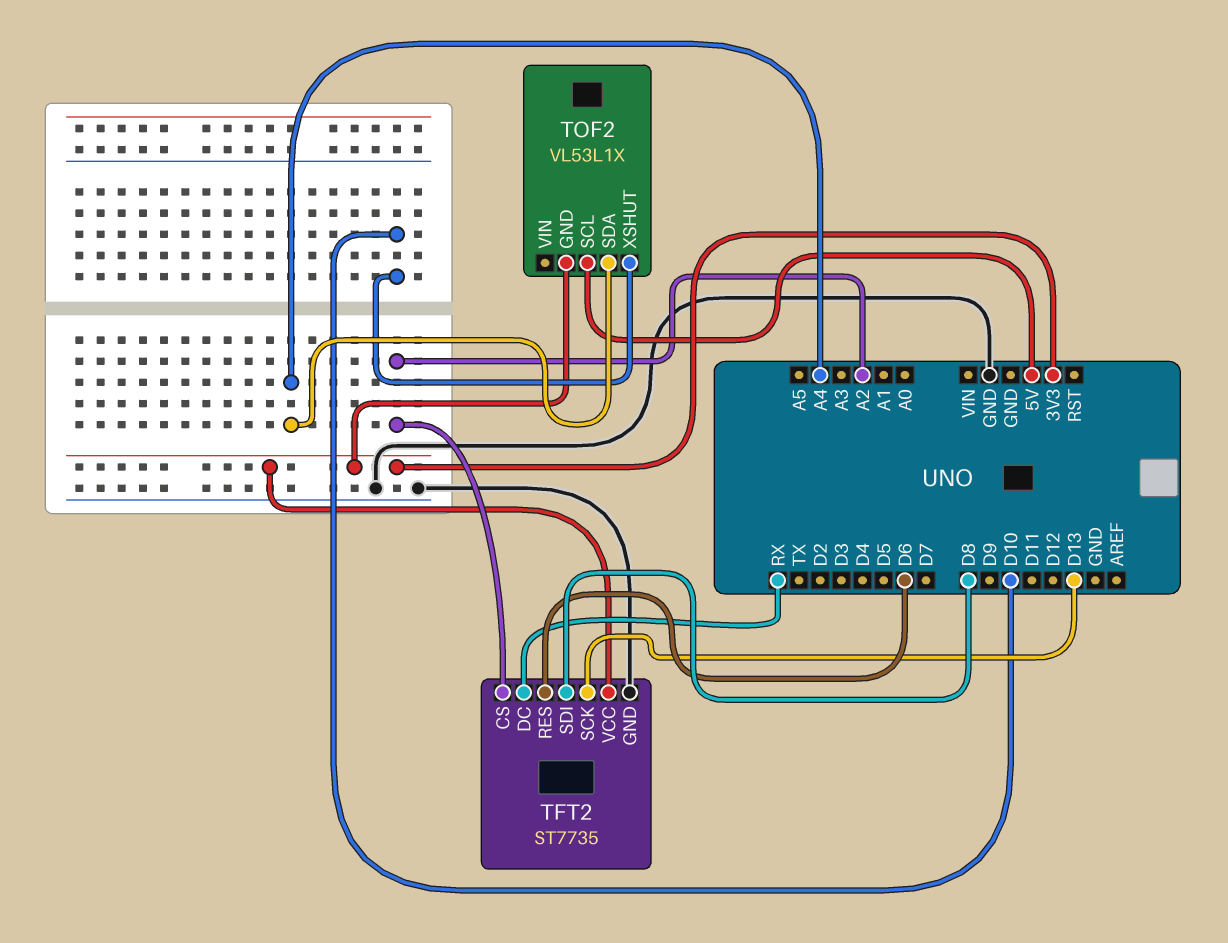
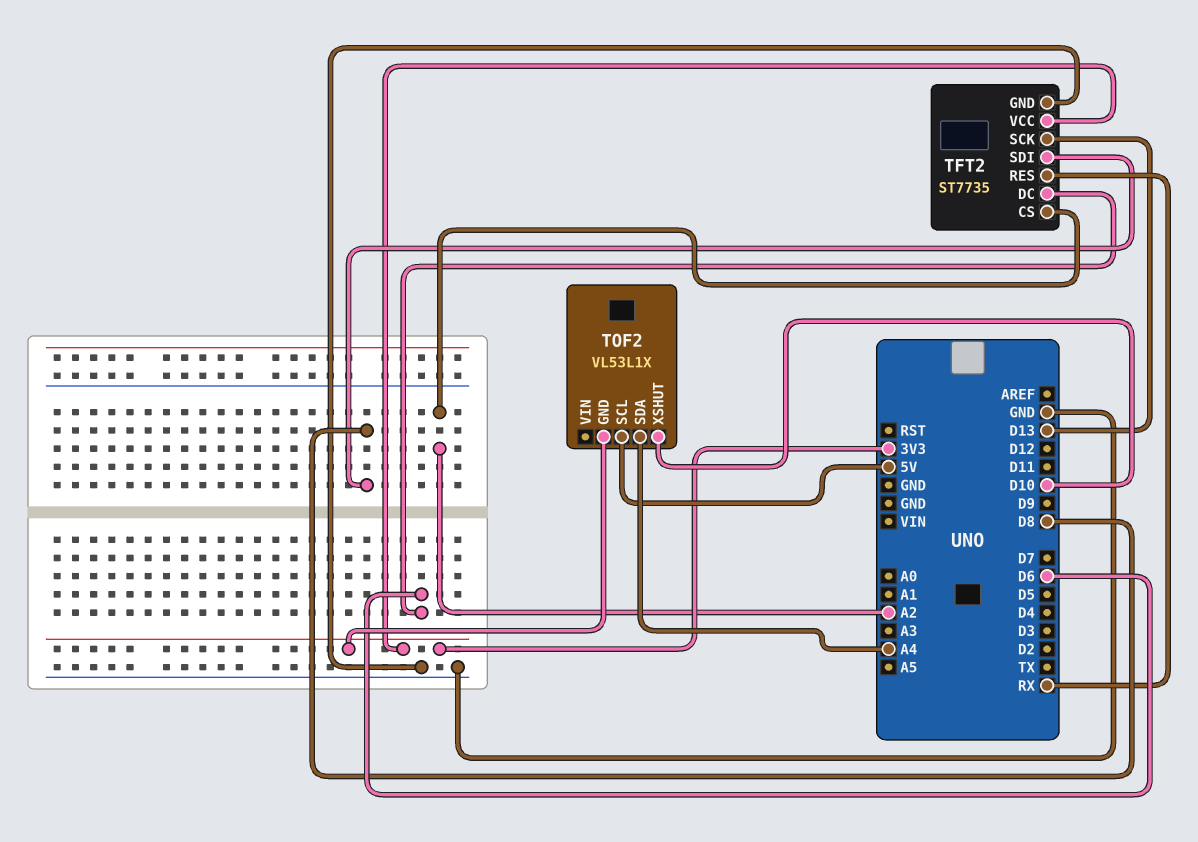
TFT2 pin DC: RX -> D6
TFT2 pin RES: D6 -> RX

